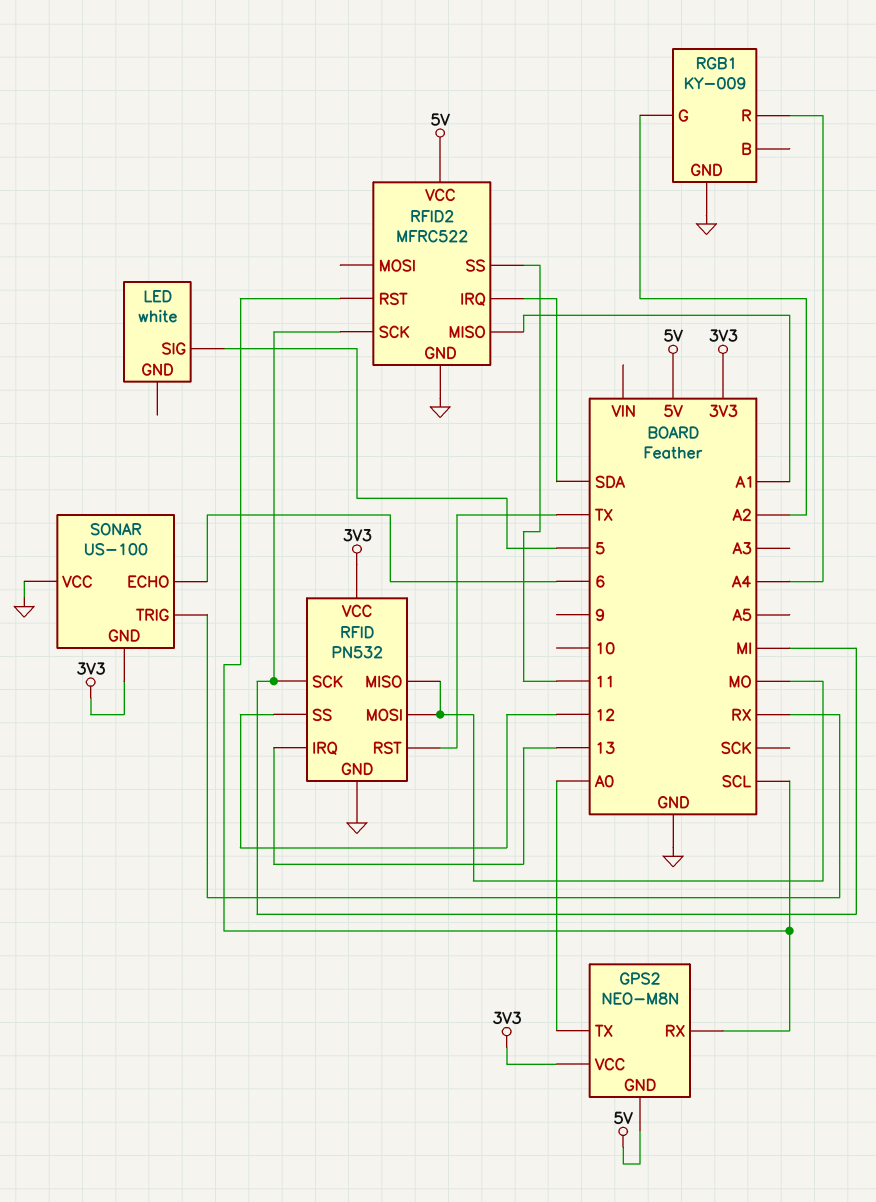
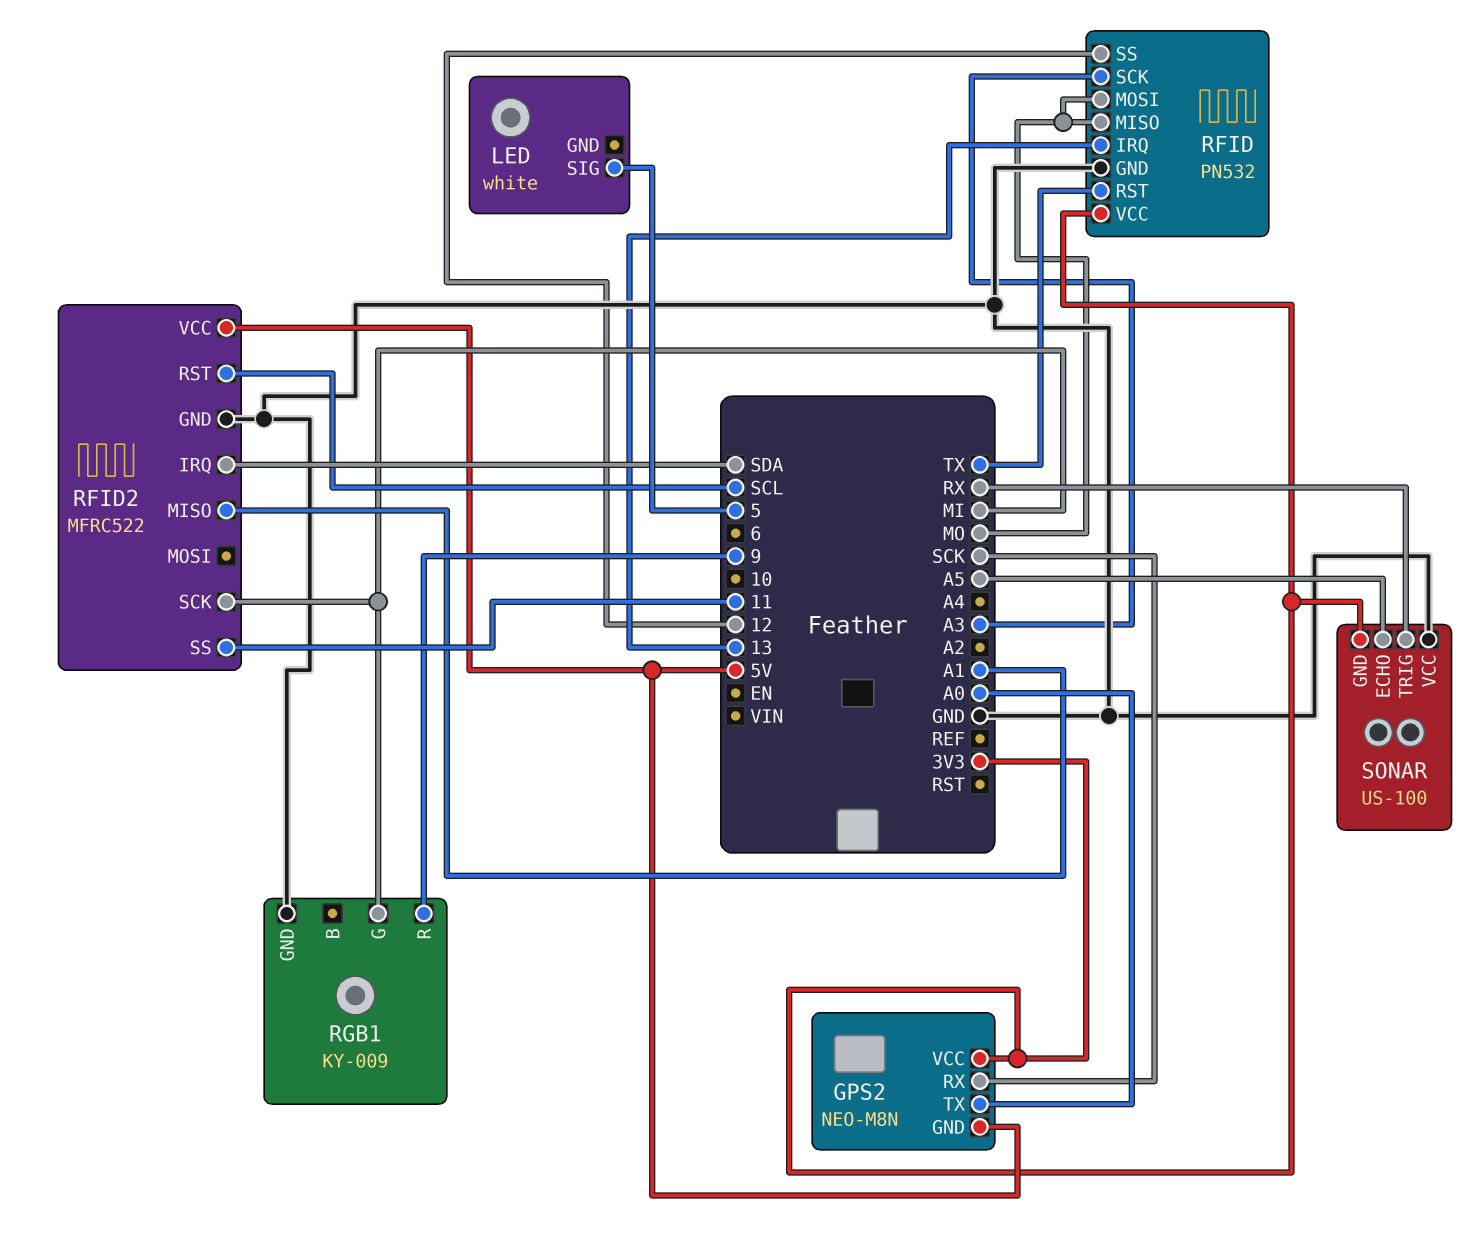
GPS2 pin RX: SCL -> SCK
RFID pin SCK: MI -> A3
RGB1 pin G: A2 -> MI
RGB1 pin R: A4 -> 9
SONAR pin ECHO: 6 -> A5

